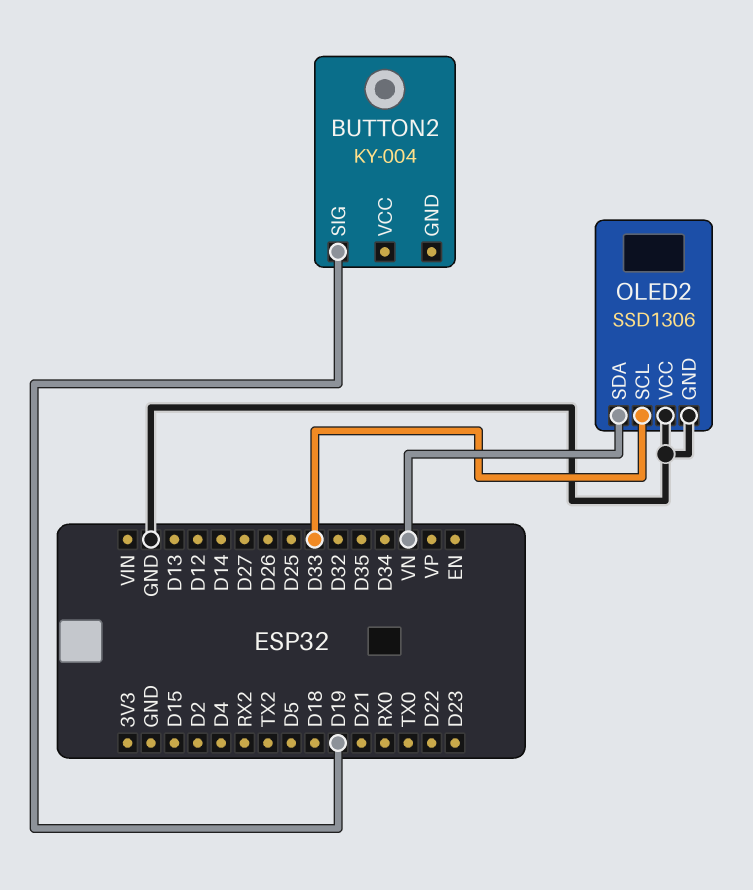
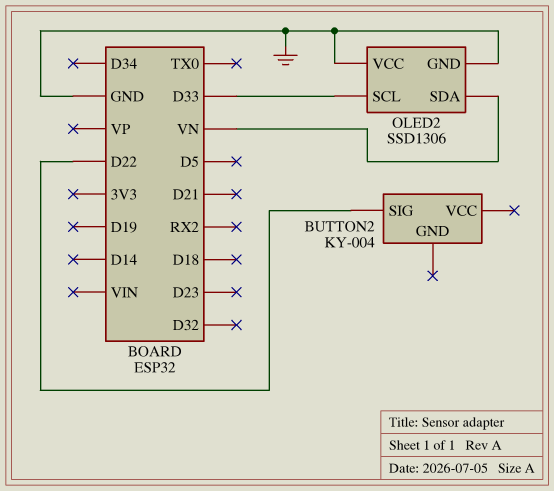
BUTTON2 pin SIG: D19 -> D22

